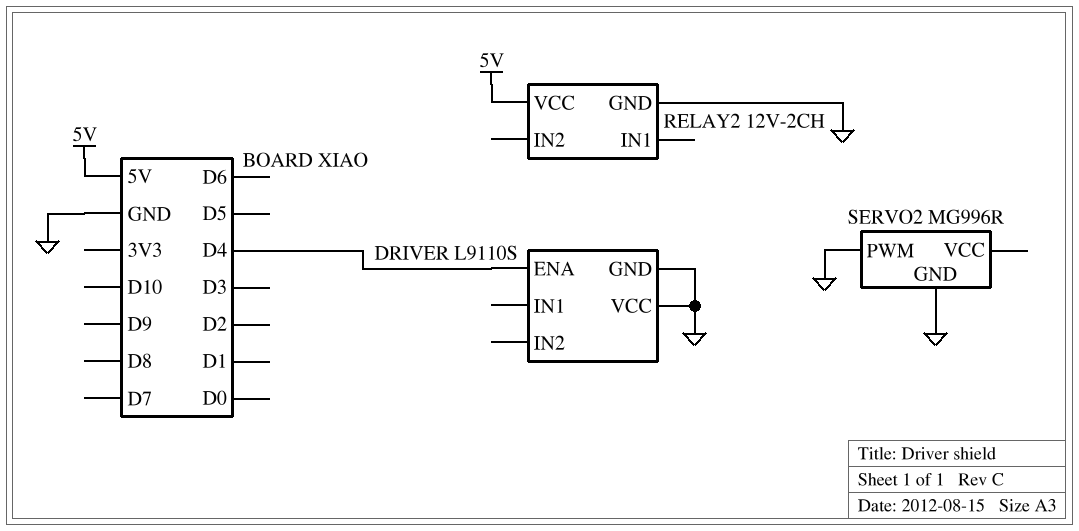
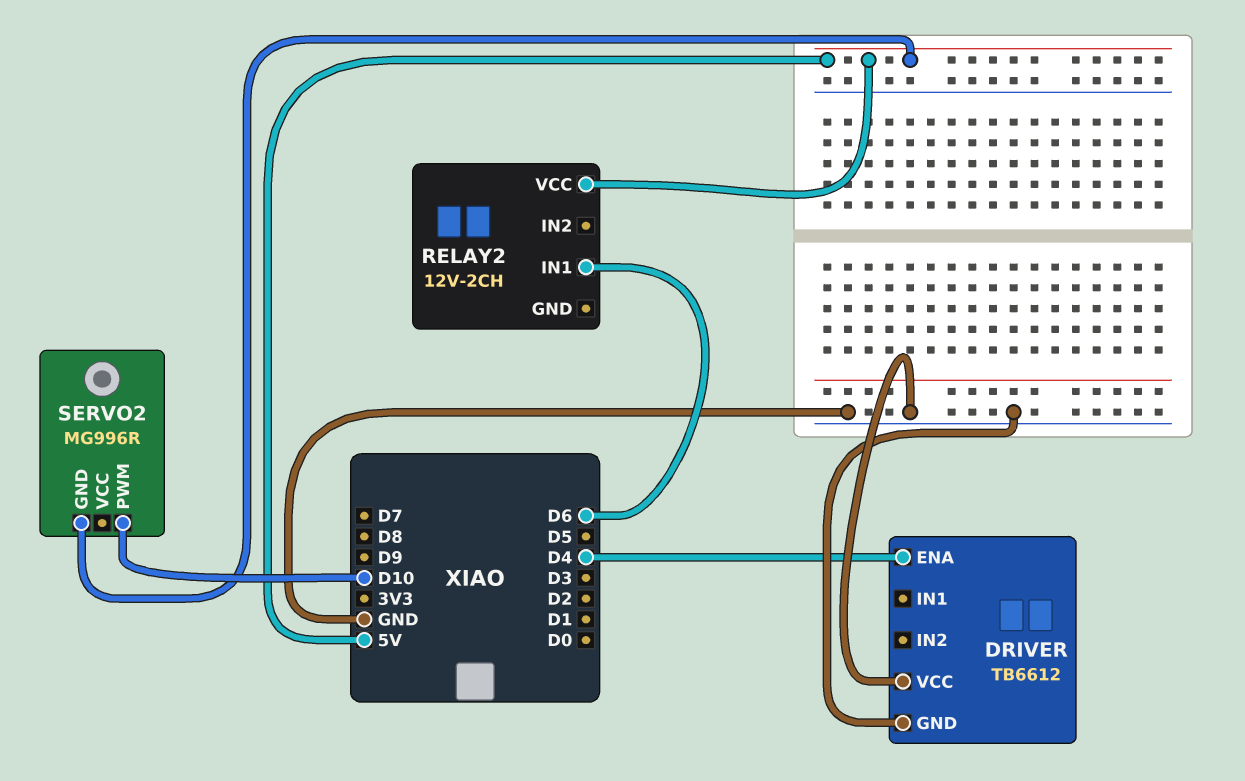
DRIVER: L9110S -> TB6612
RELAY2 pin GND: GND -> none
RELAY2 pin IN1: none -> D6
SERVO2 pin GND: GND -> 5V
SERVO2 pin PWM: GND -> D10

